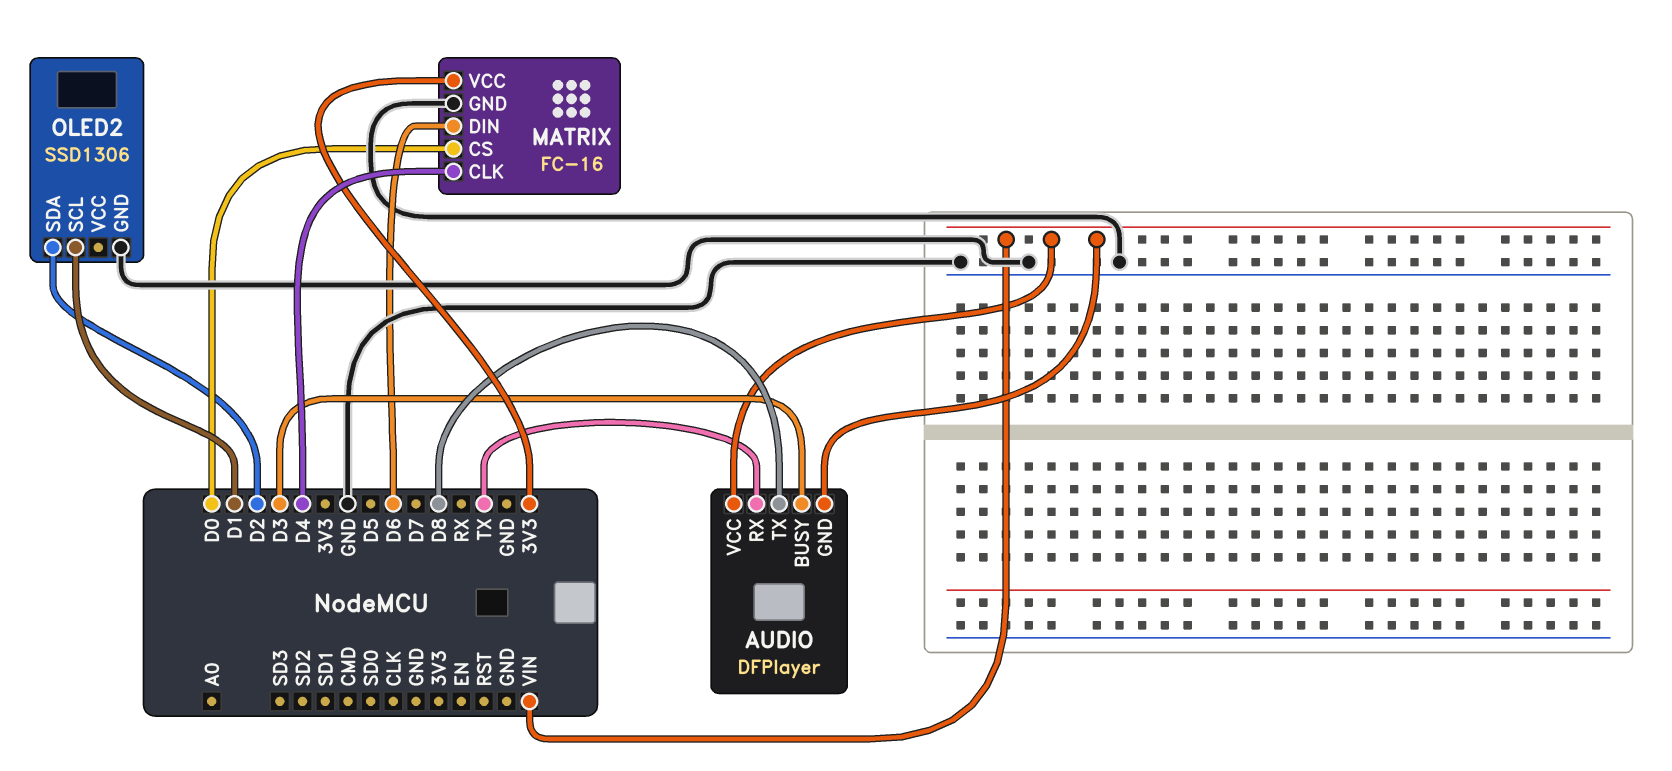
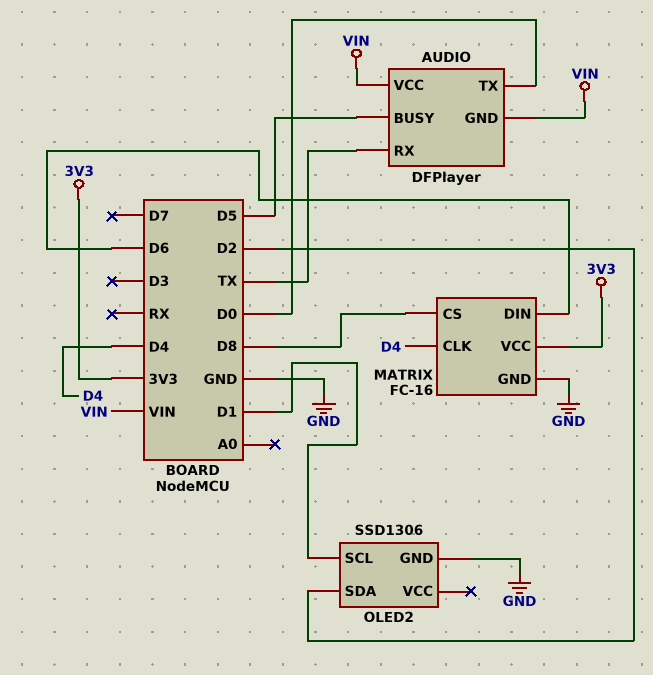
AUDIO pin BUSY: D3 -> D5
AUDIO pin TX: D8 -> D0
MATRIX pin CS: D0 -> D8

